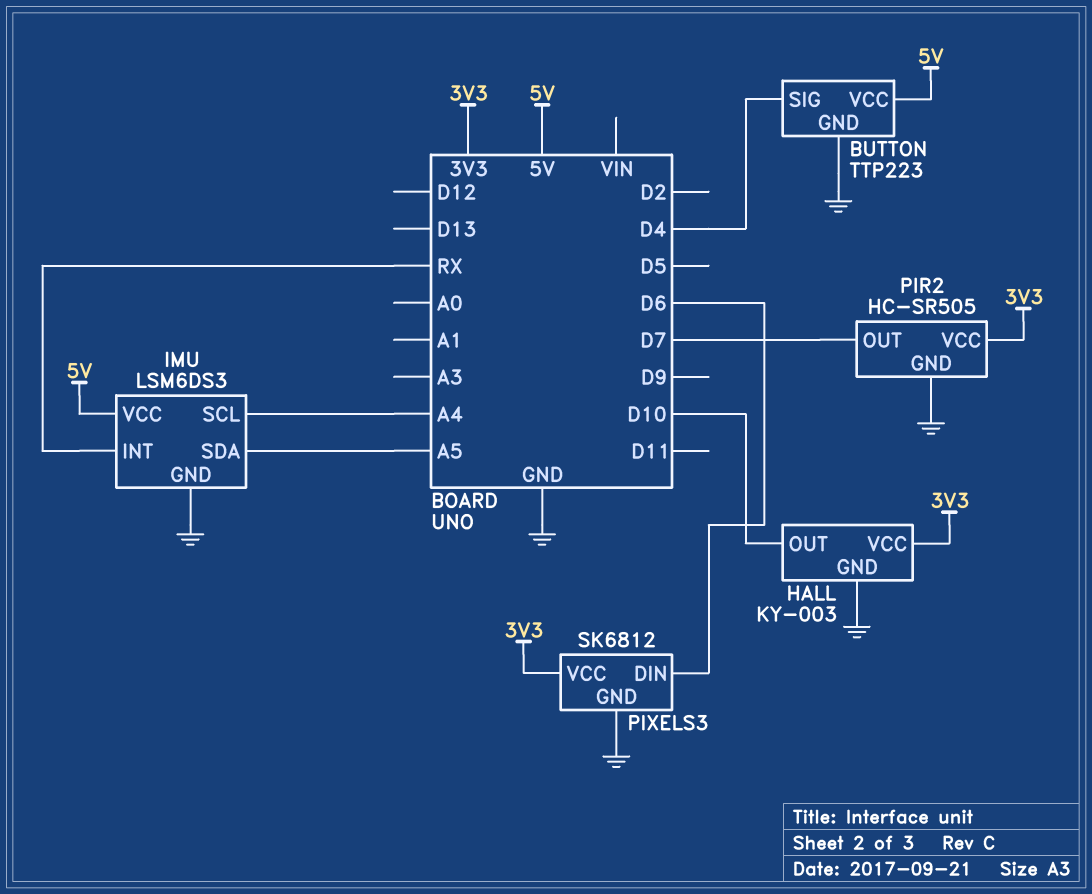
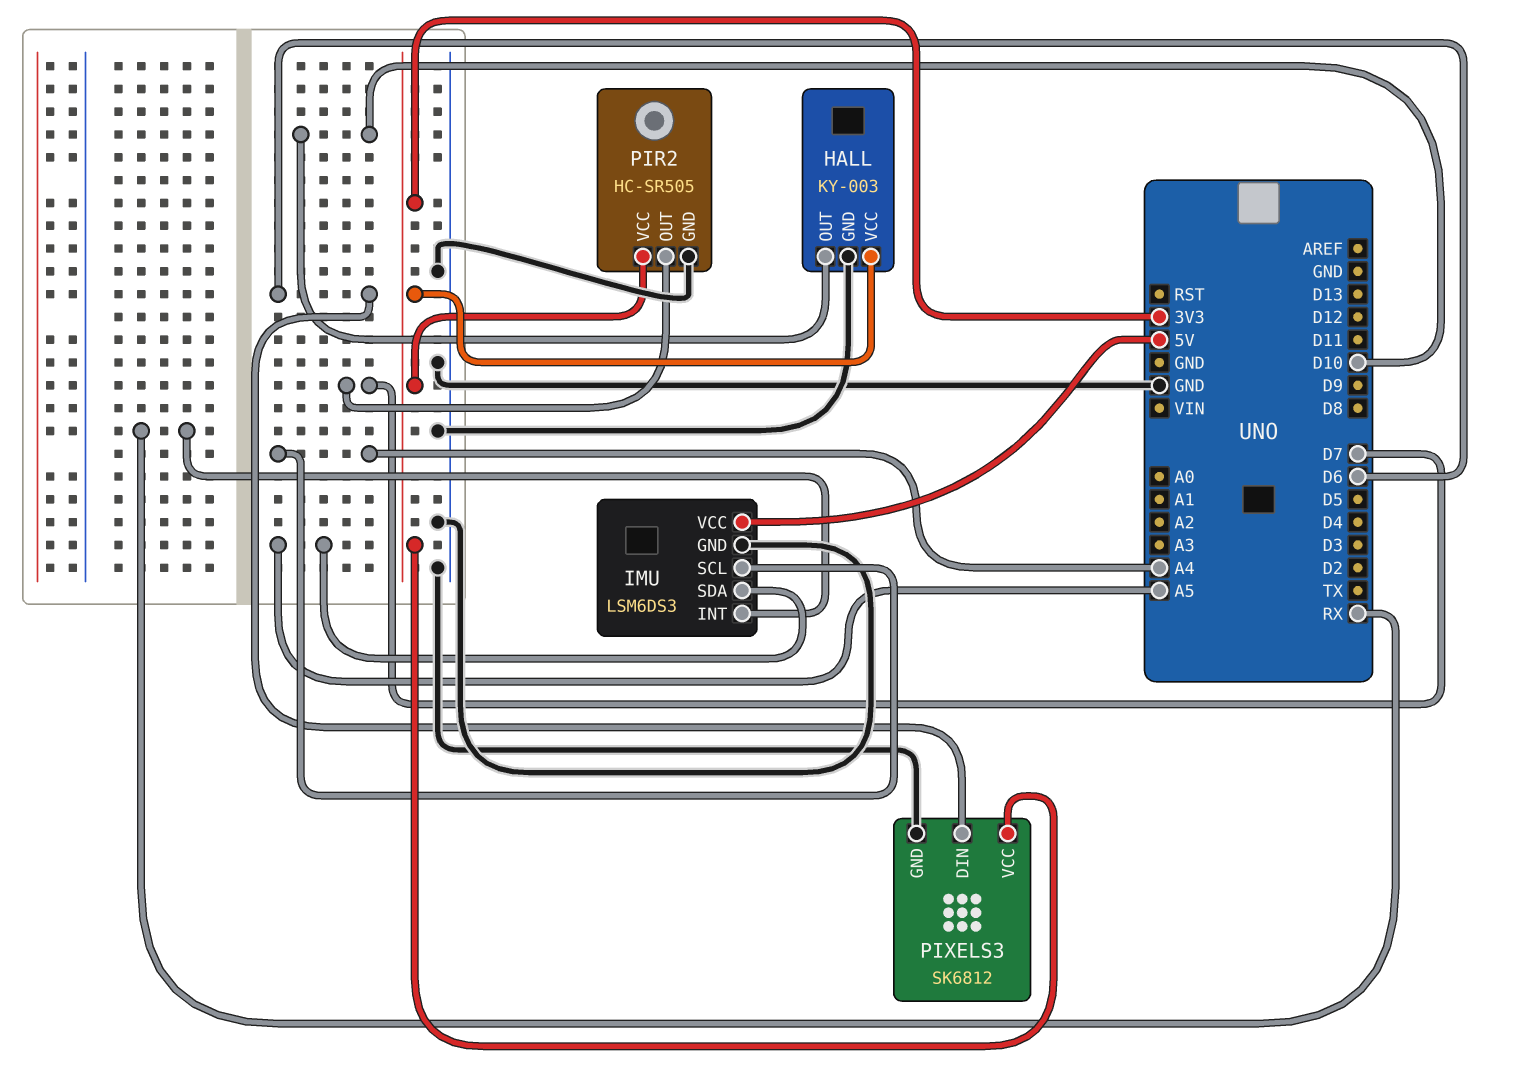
BUTTON: TTP223 -> none
BUTTON pin GND: GND -> none
BUTTON pin SIG: D4 -> none
BUTTON pin VCC: 5V -> none

